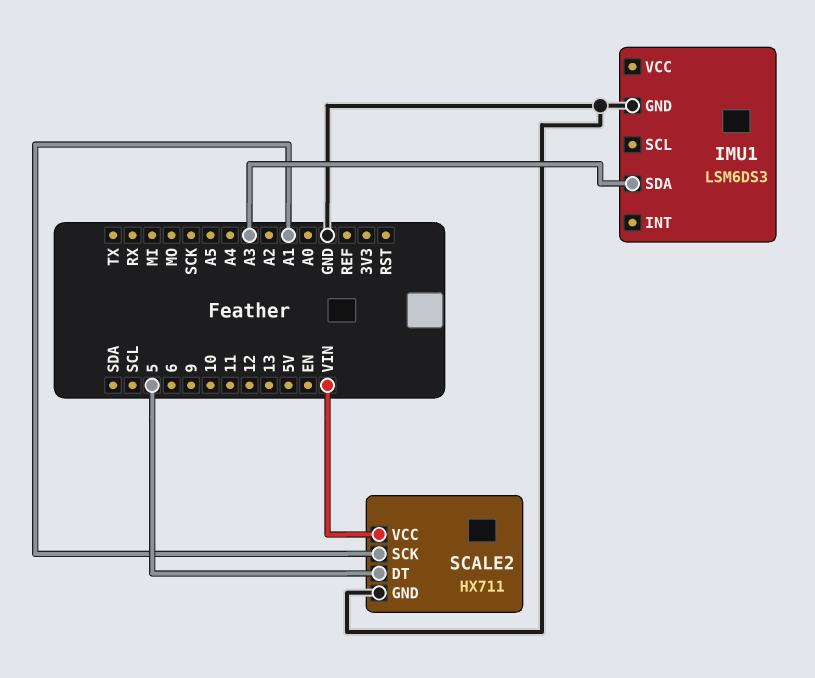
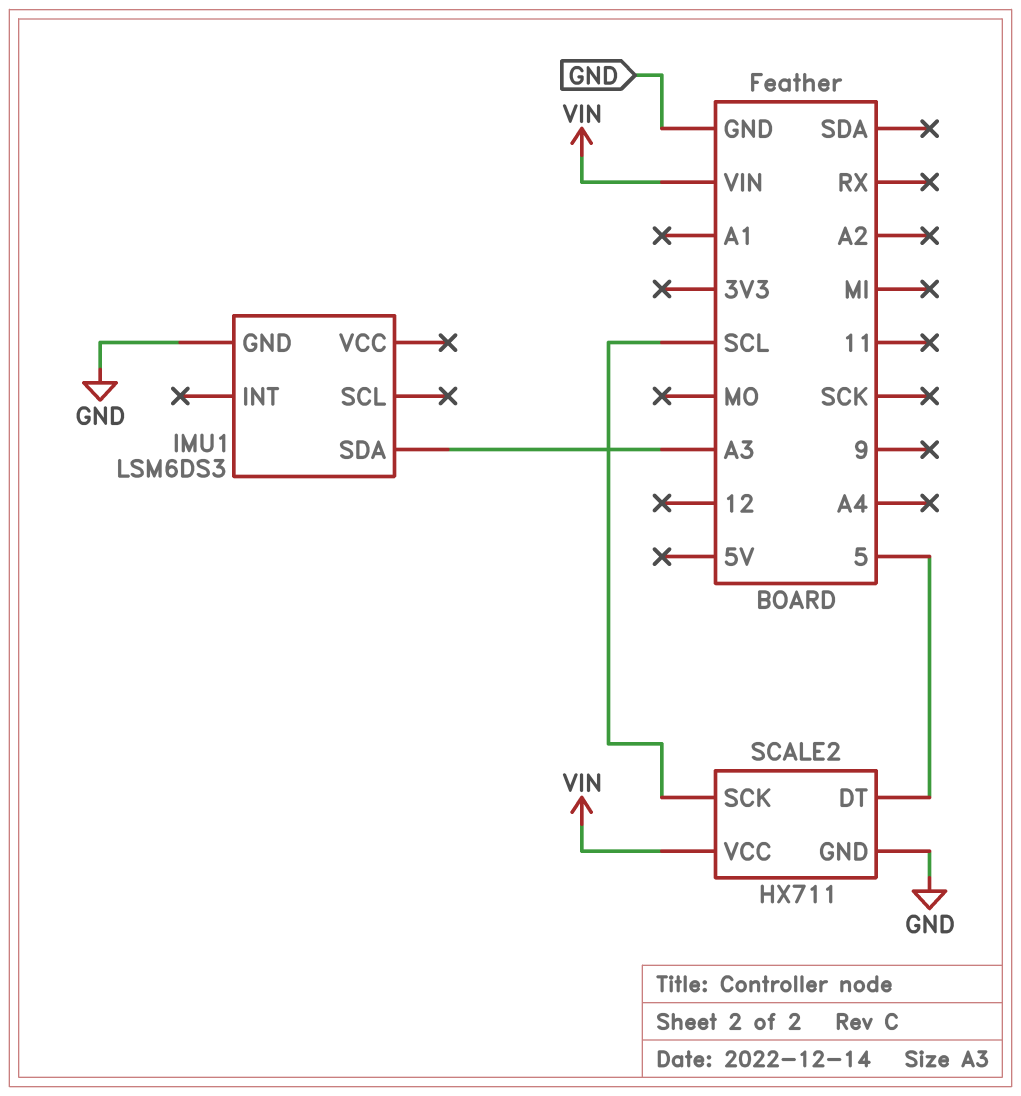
SCALE2 pin SCK: A1 -> SCL

